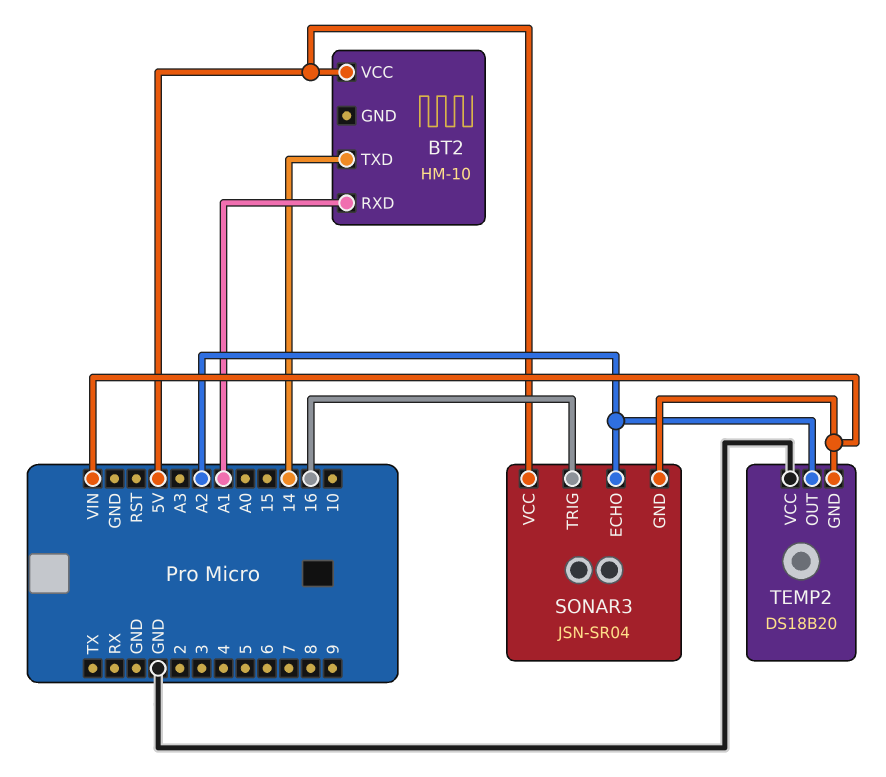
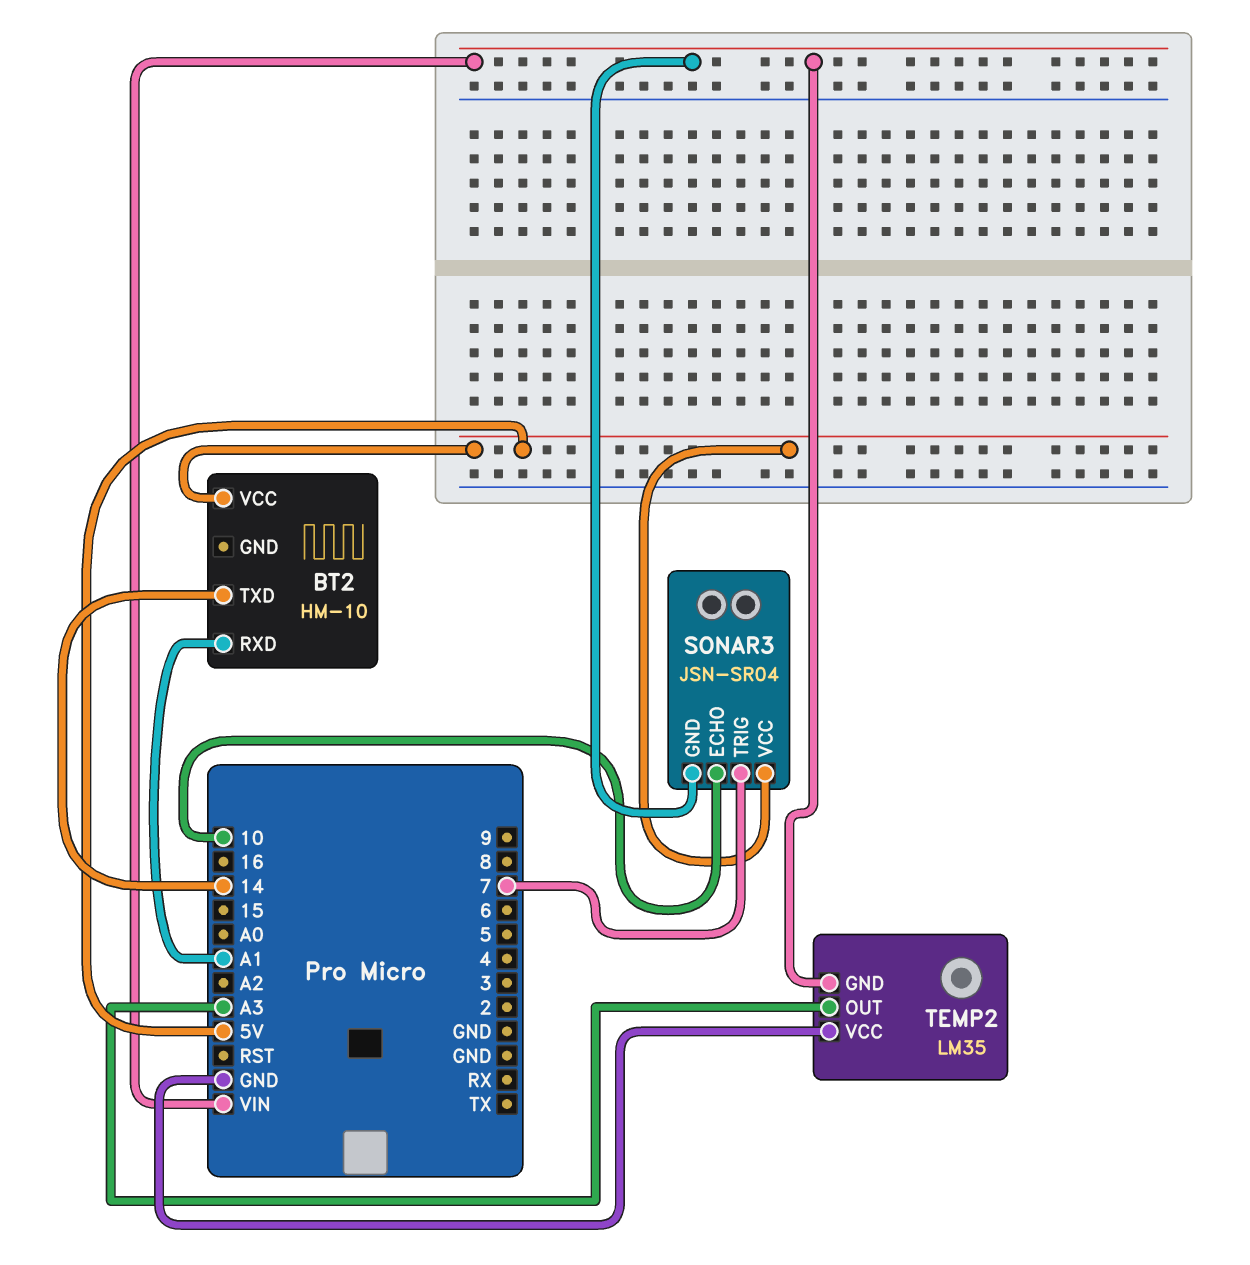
SONAR3 pin ECHO: A2 -> 10
SONAR3 pin TRIG: 16 -> 7
TEMP2: DS18B20 -> LM35
TEMP2 pin OUT: A2 -> A3

